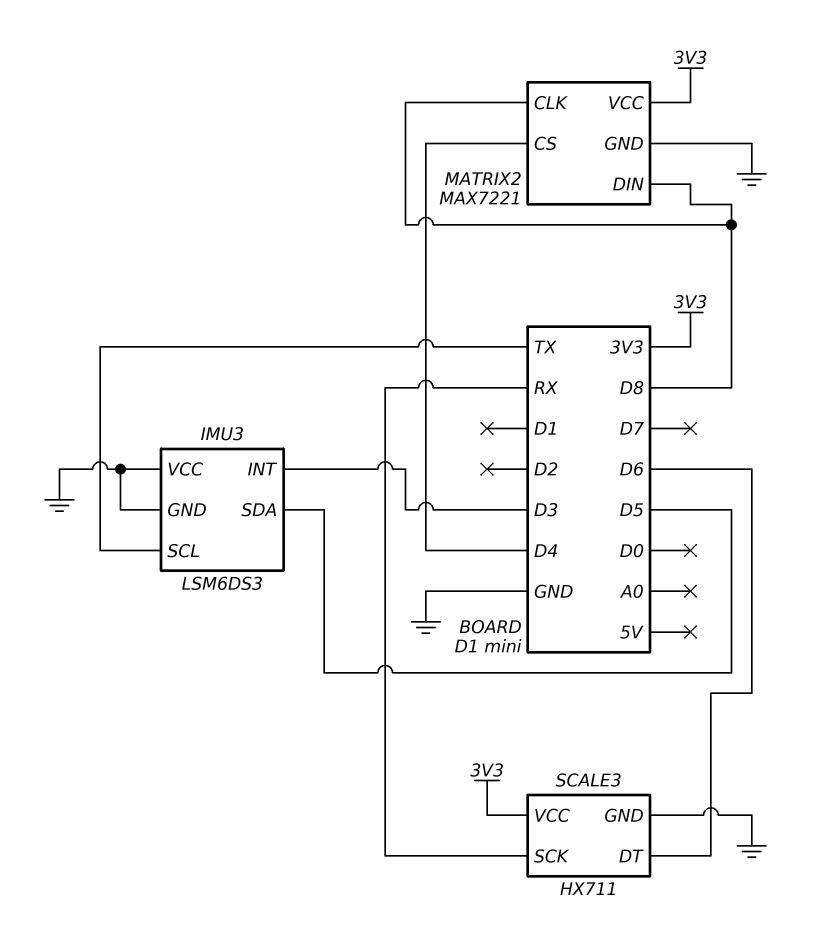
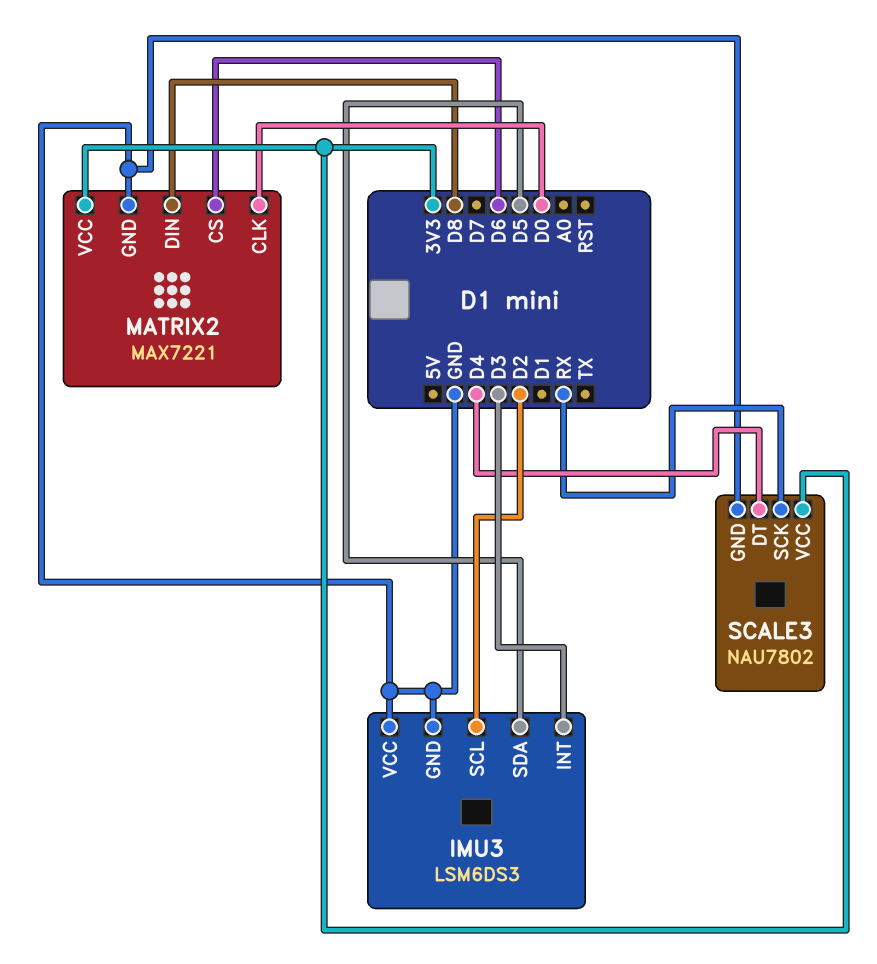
IMU3 pin SCL: TX -> D2
MATRIX2 pin CLK: D8 -> D0
MATRIX2 pin CS: D4 -> D6
SCALE3: HX711 -> NAU7802
SCALE3 pin DT: D6 -> D4

